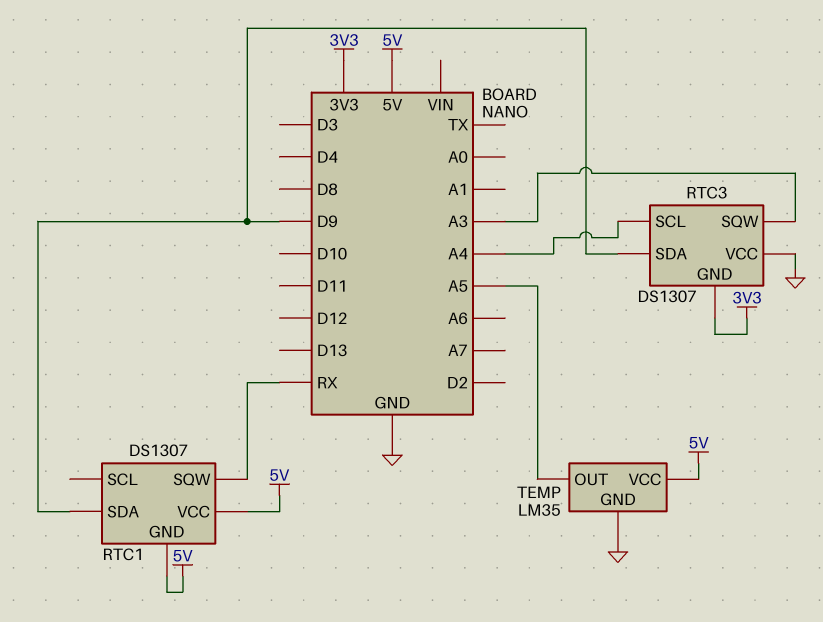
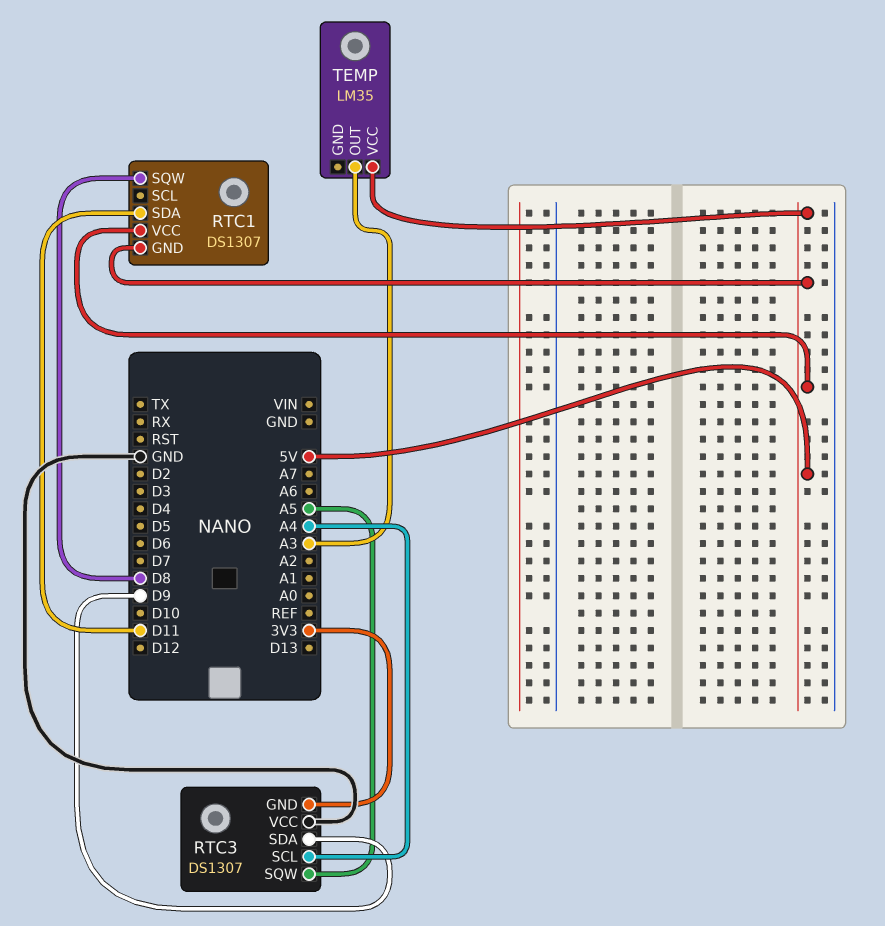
RTC1 pin SDA: D9 -> D11
RTC1 pin SQW: RX -> D8
RTC3 pin SQW: A3 -> A5
TEMP pin GND: GND -> none
TEMP pin OUT: A5 -> A3

